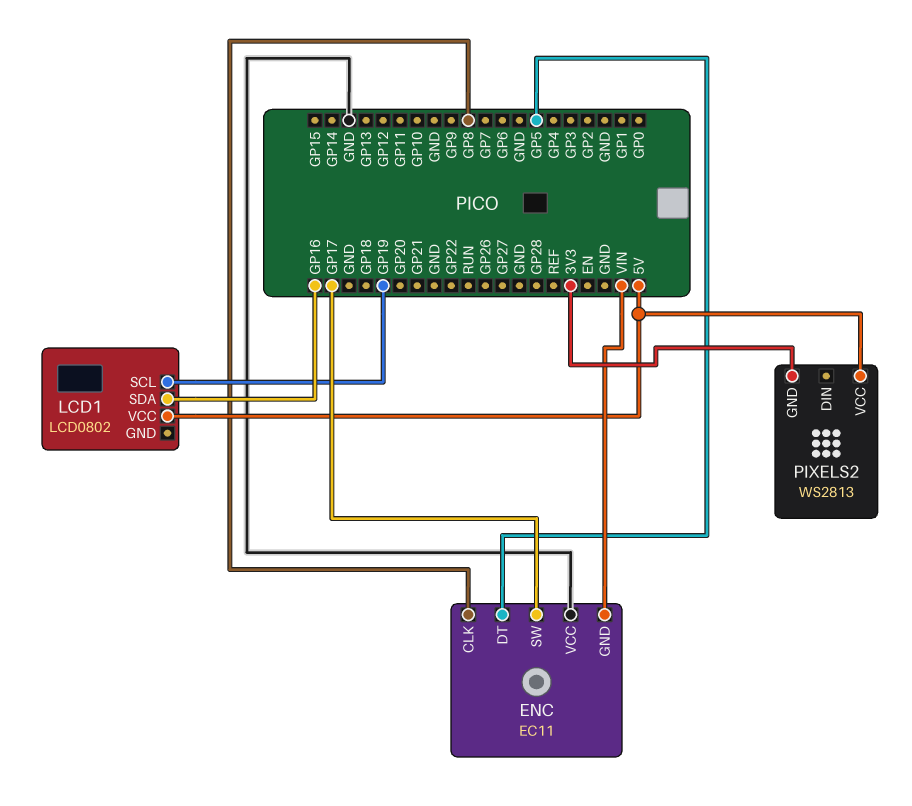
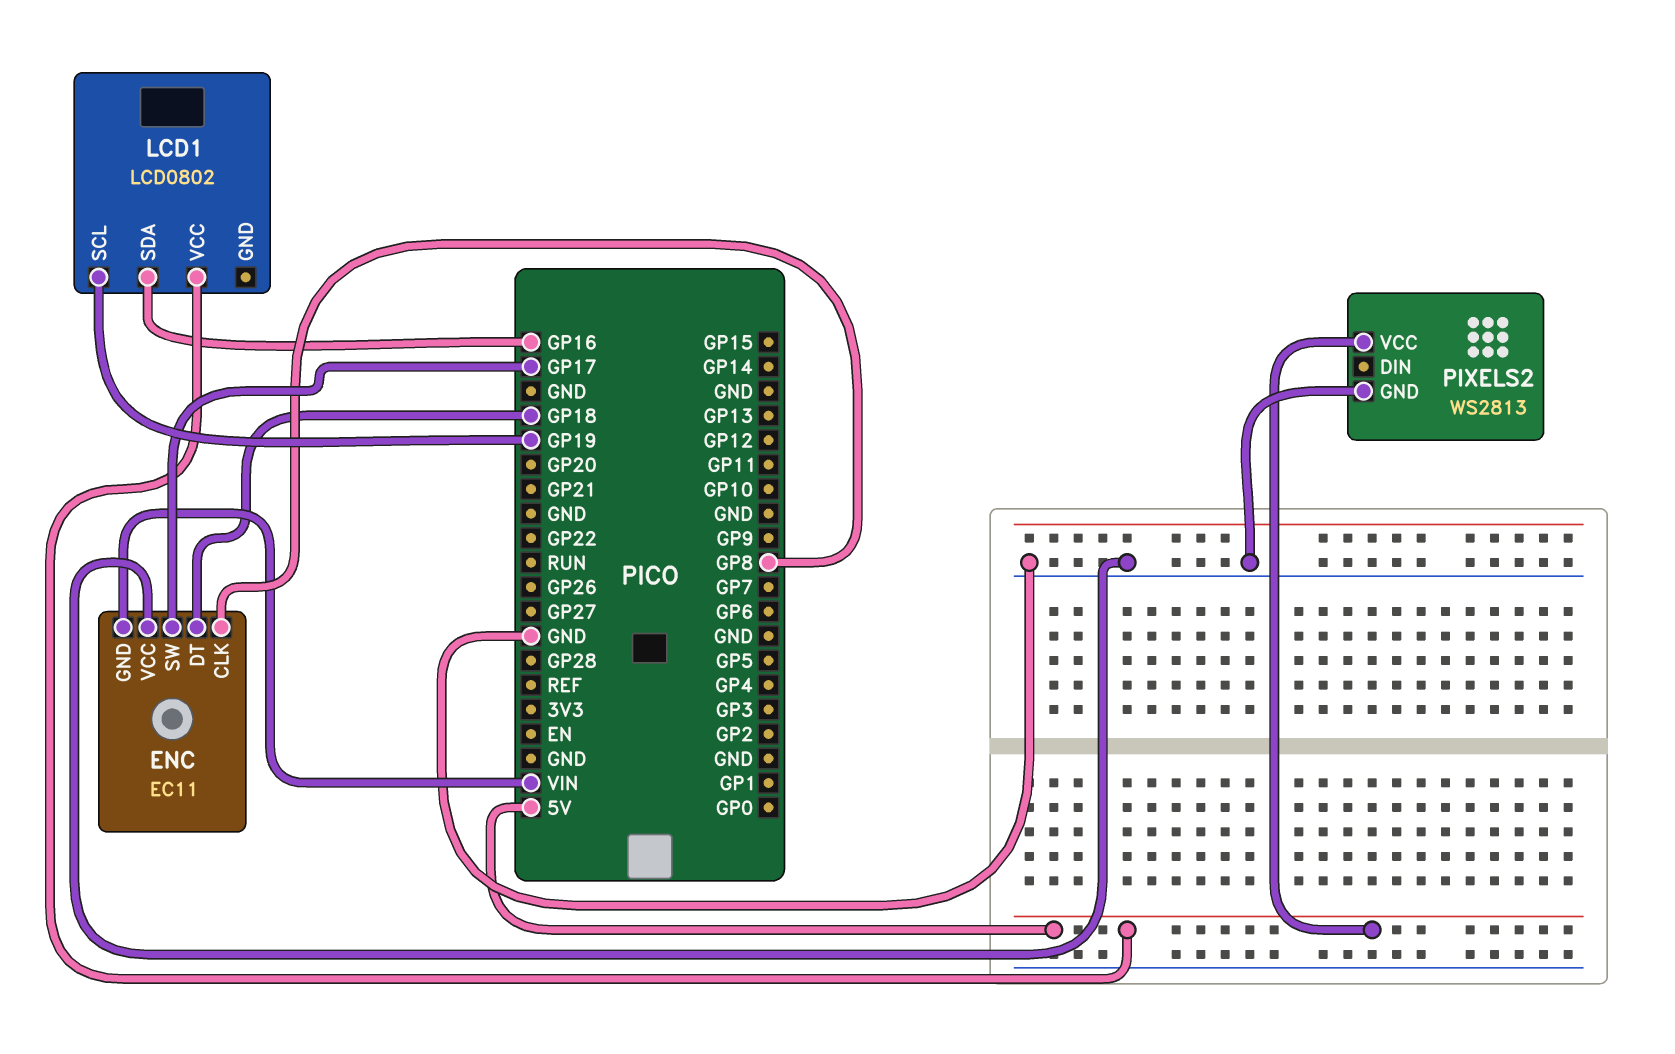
ENC pin DT: GP5 -> GP18
PIXELS2 pin GND: 3V3 -> GND

